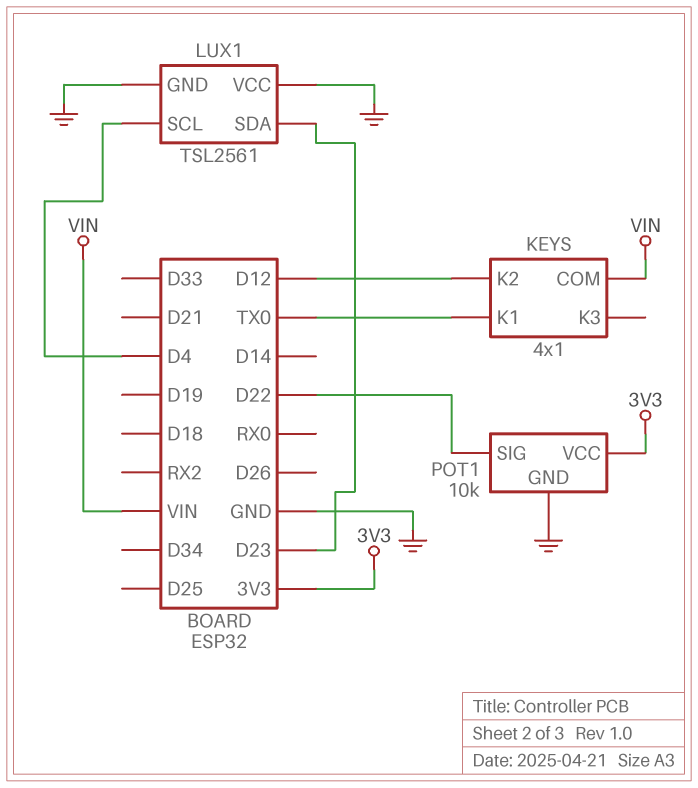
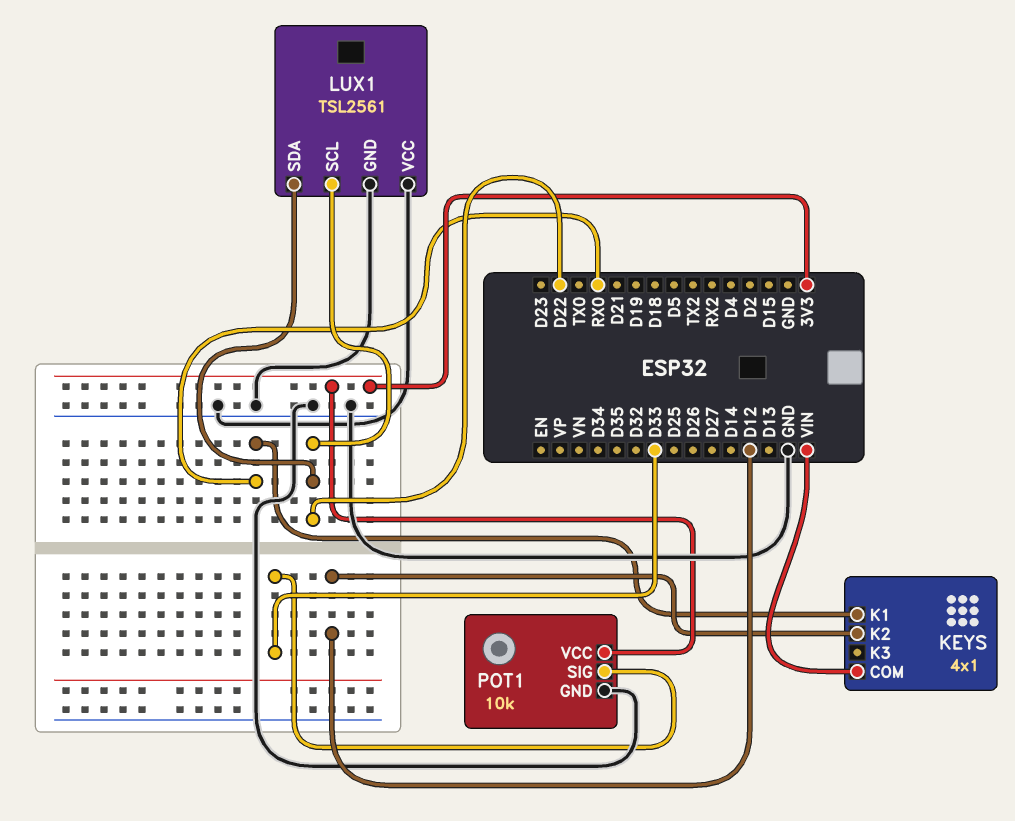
KEYS pin K1: TX0 -> RX0
LUX1 pin SCL: D4 -> D22
LUX1 pin SDA: D23 -> D22
POT1 pin SIG: D22 -> D33

